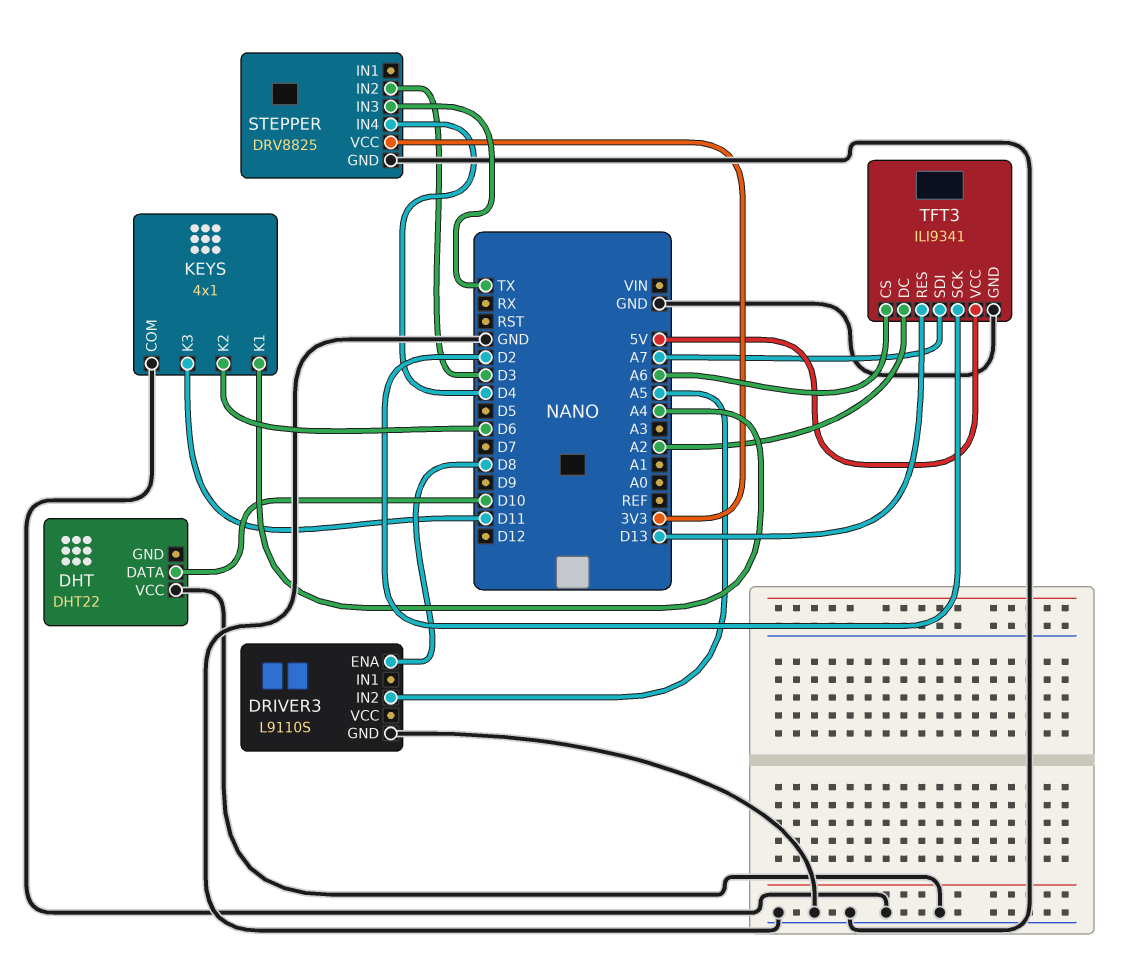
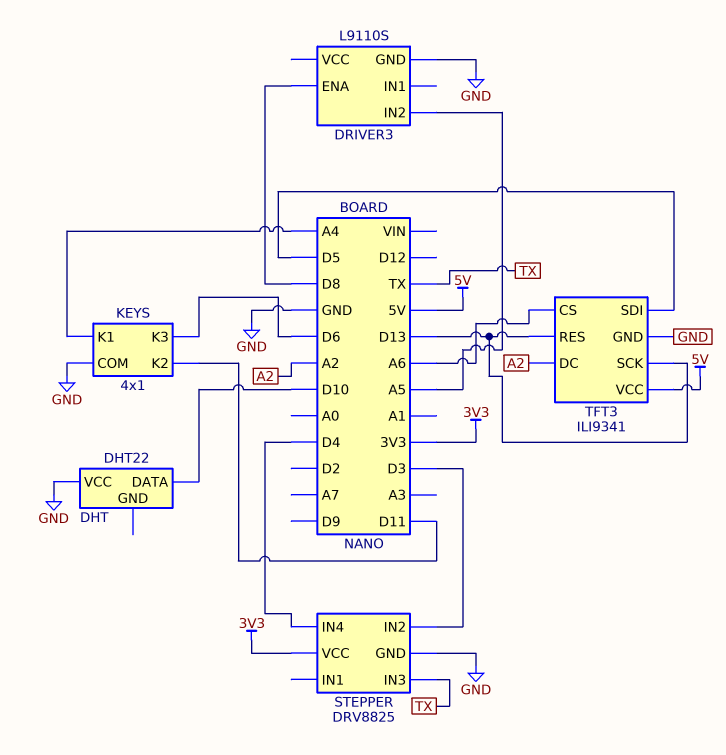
KEYS pin K2: D6 -> D11
KEYS pin K3: D11 -> D6
TFT3 pin SCK: D2 -> D13
TFT3 pin SDI: A7 -> D5

